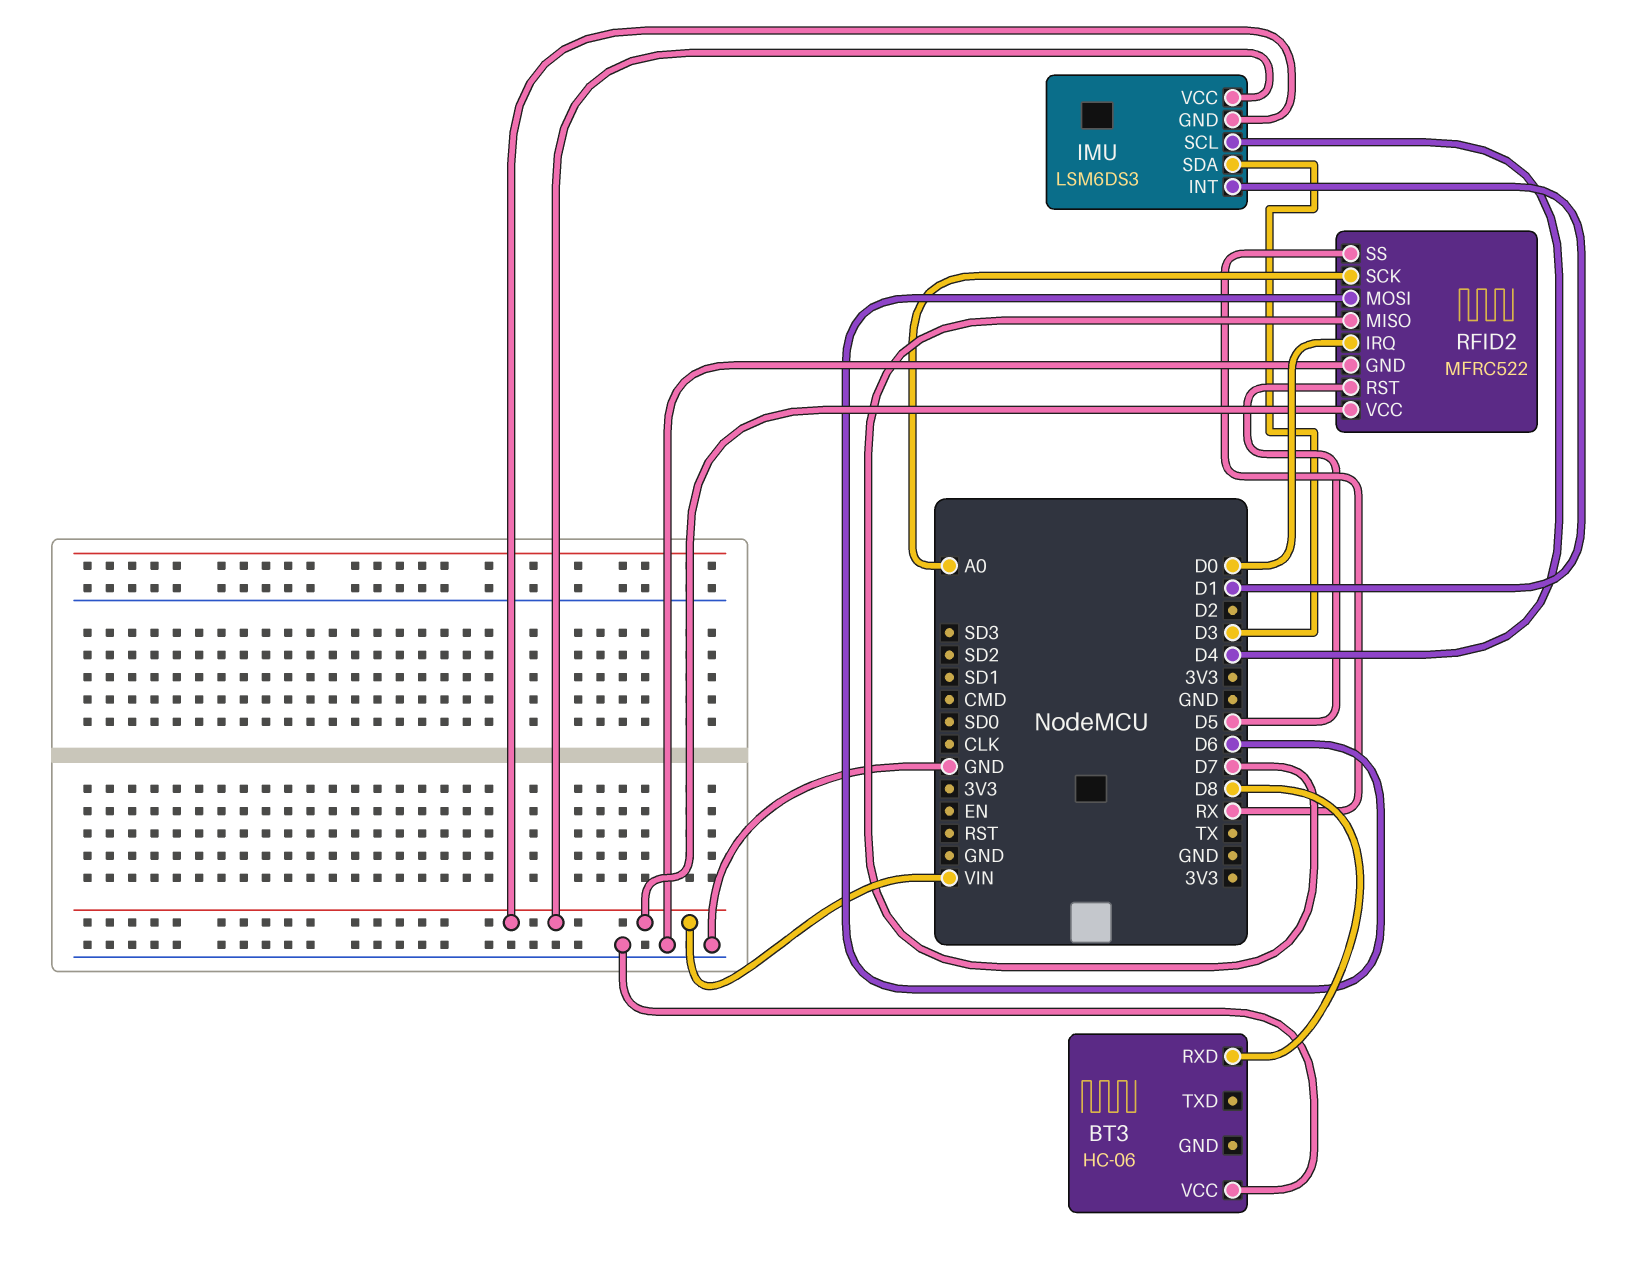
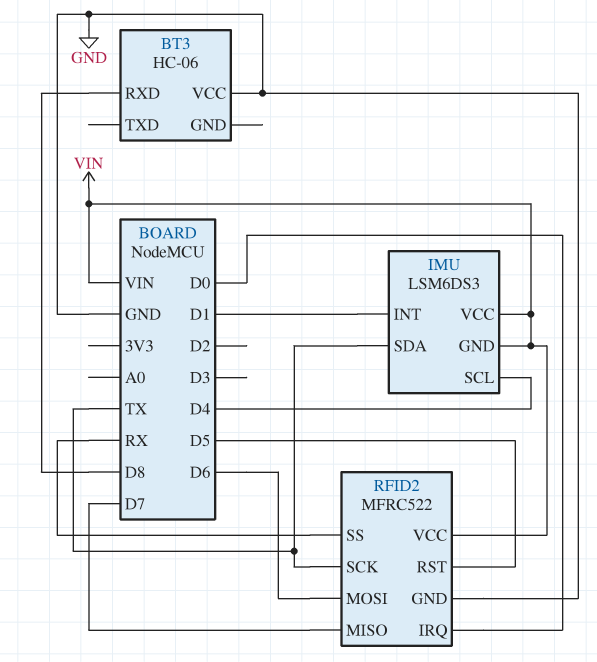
IMU pin SDA: D3 -> TX
RFID2 pin SCK: A0 -> TX

